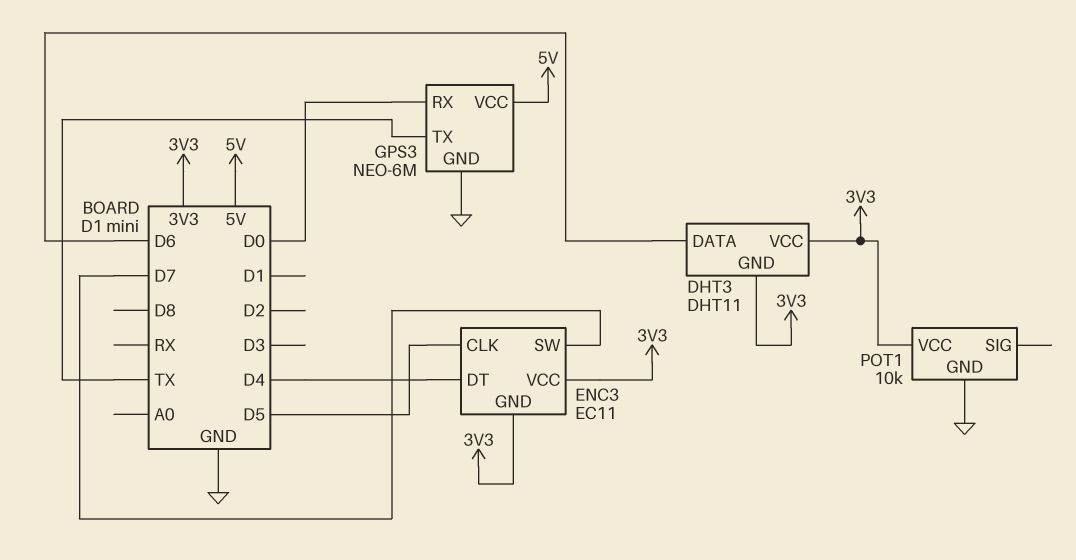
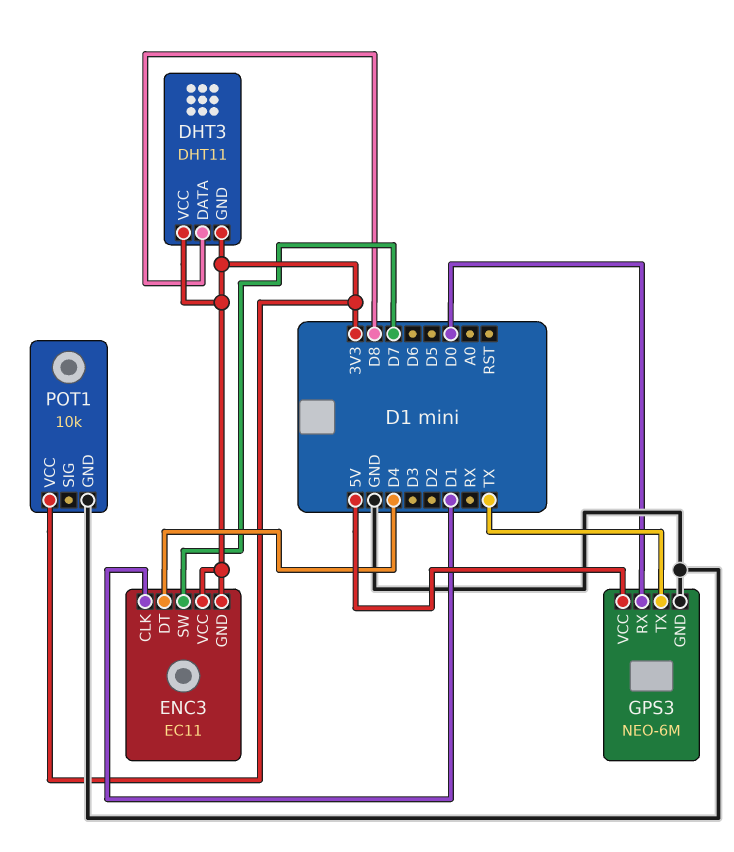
DHT3 pin DATA: D6 -> D8
ENC3 pin CLK: D5 -> D1

